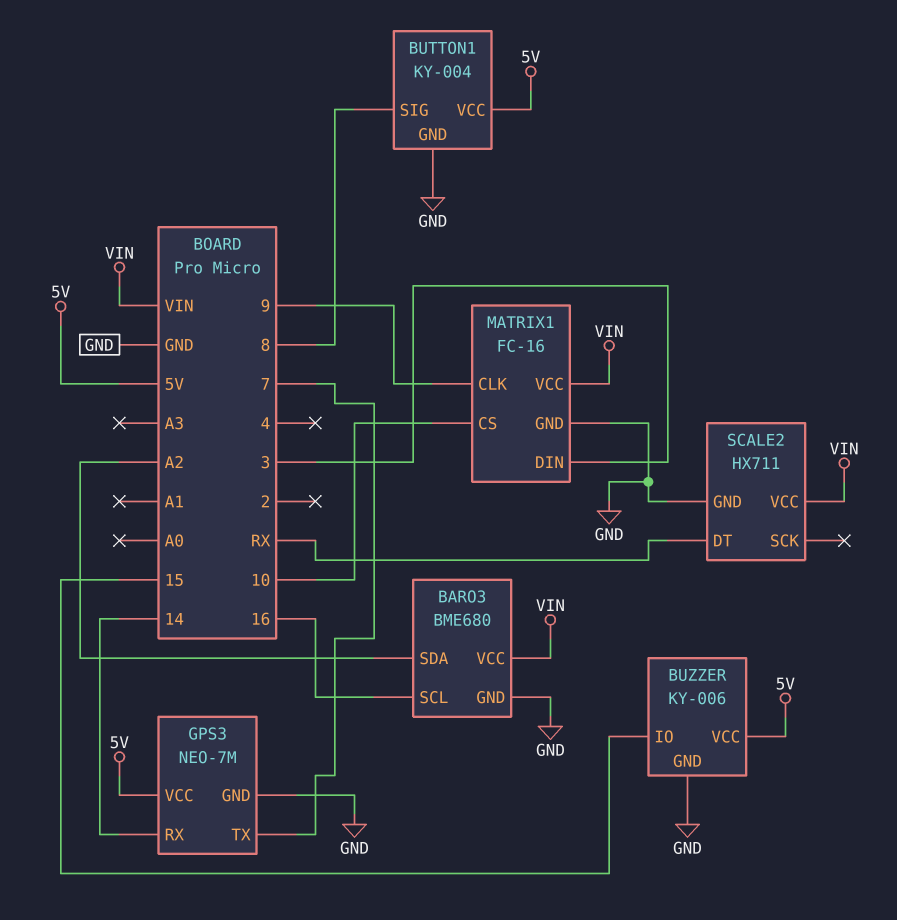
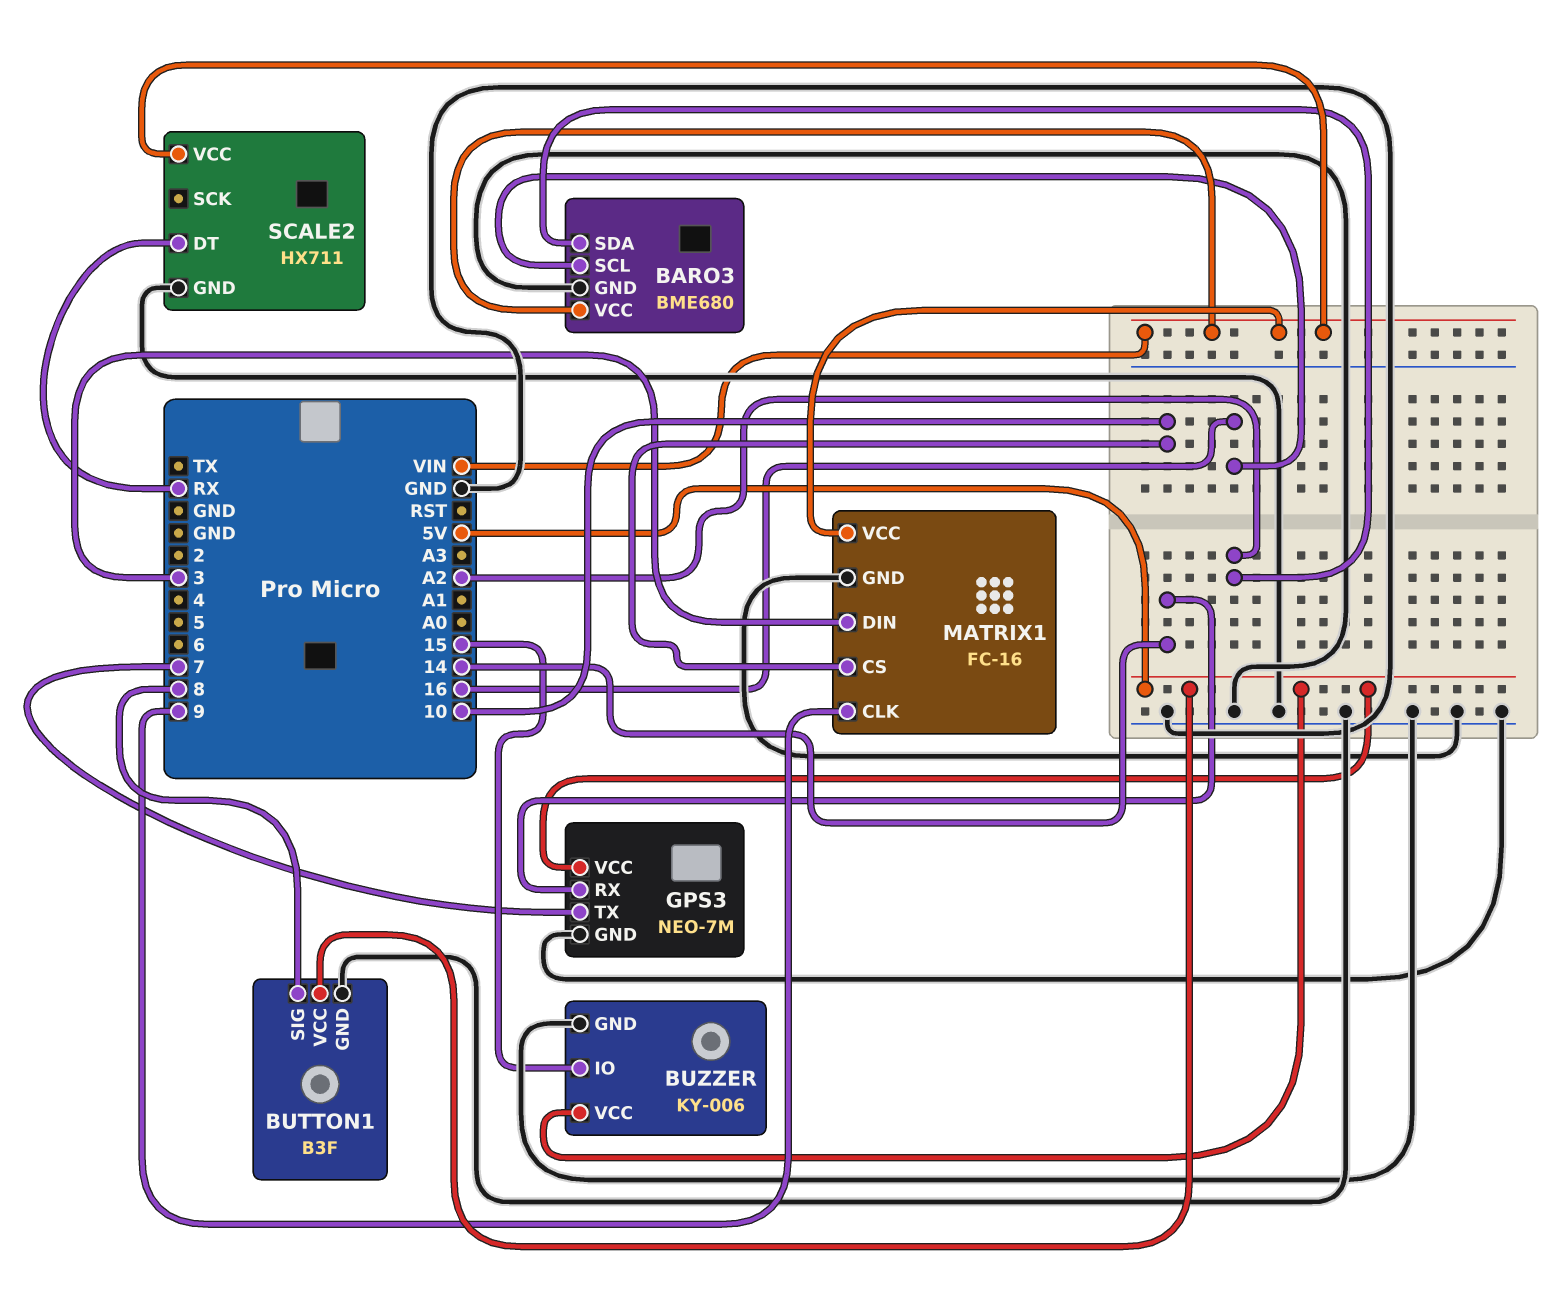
BUTTON1: KY-004 -> B3F

